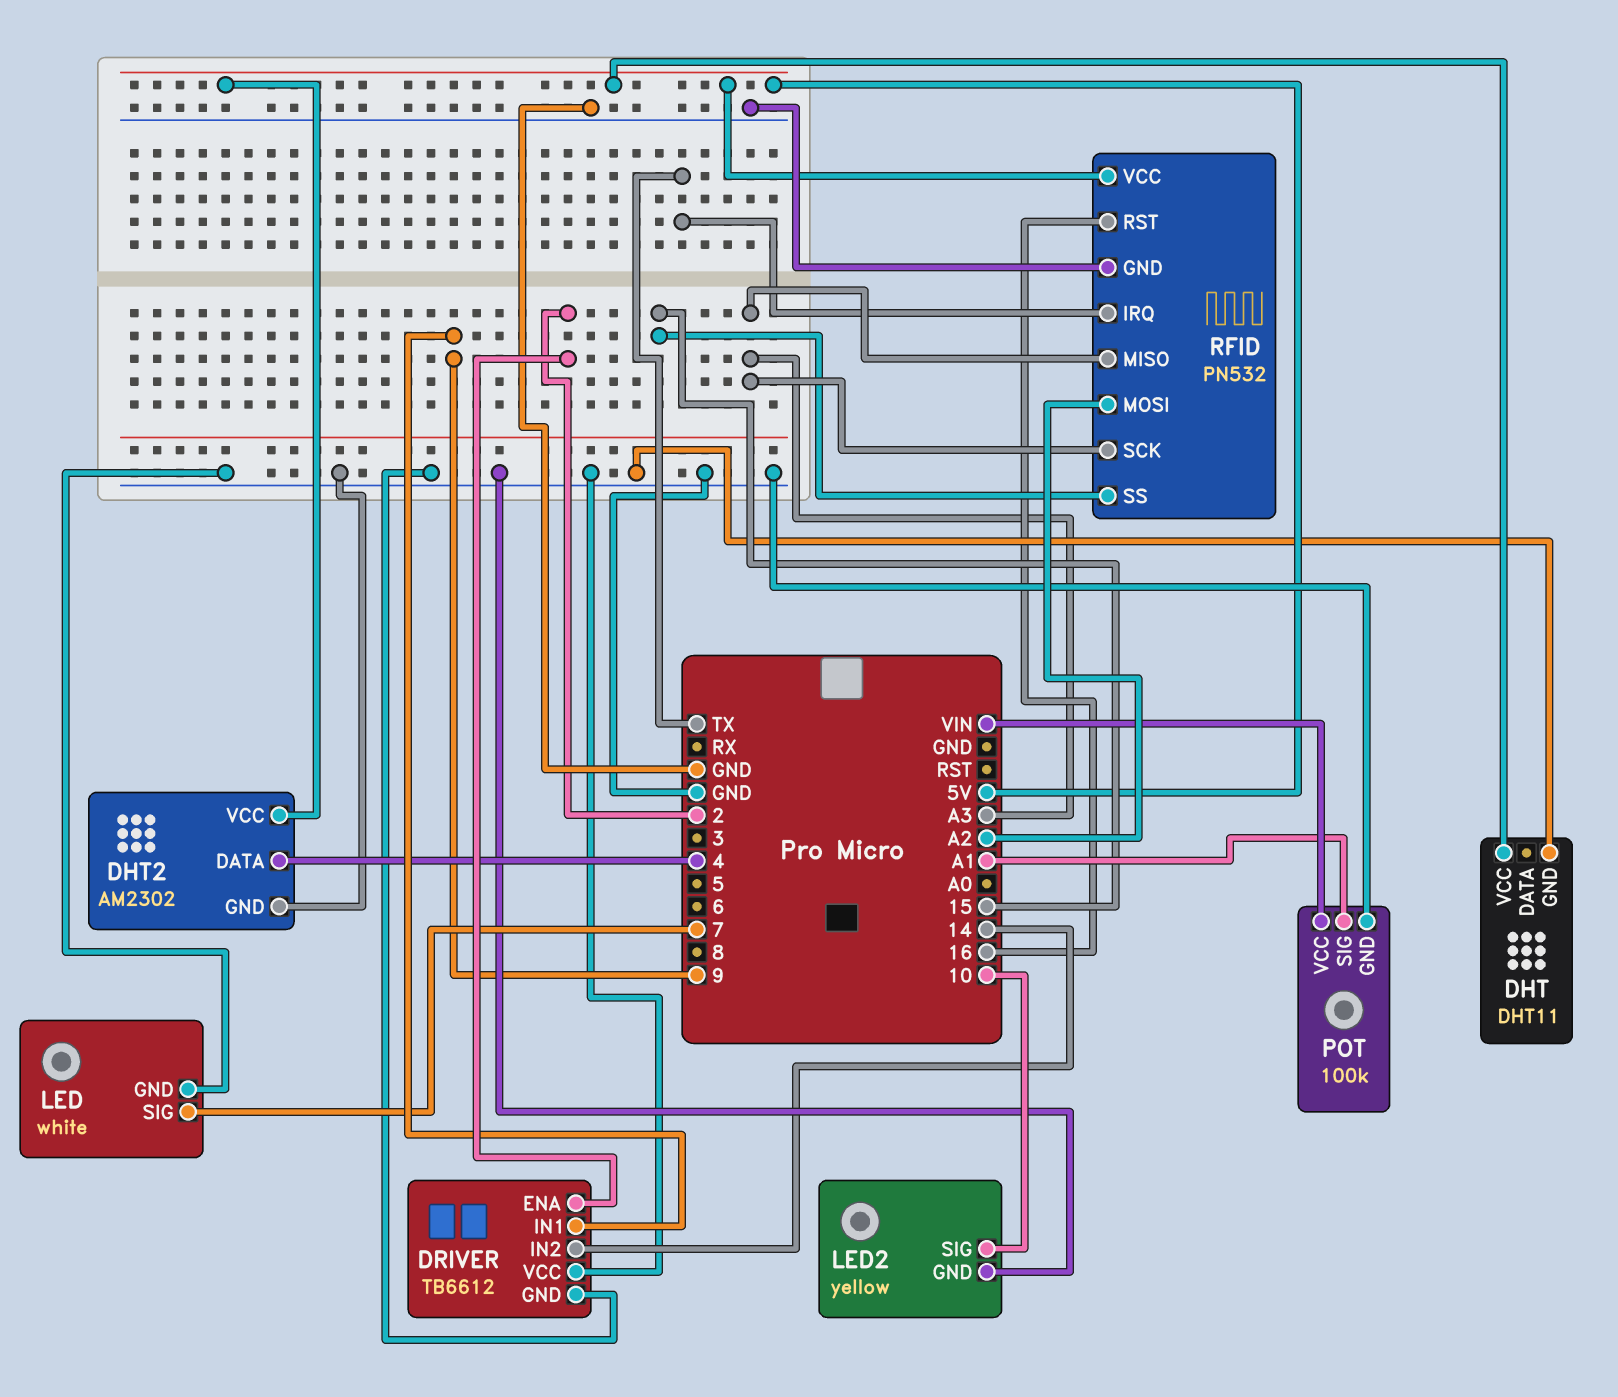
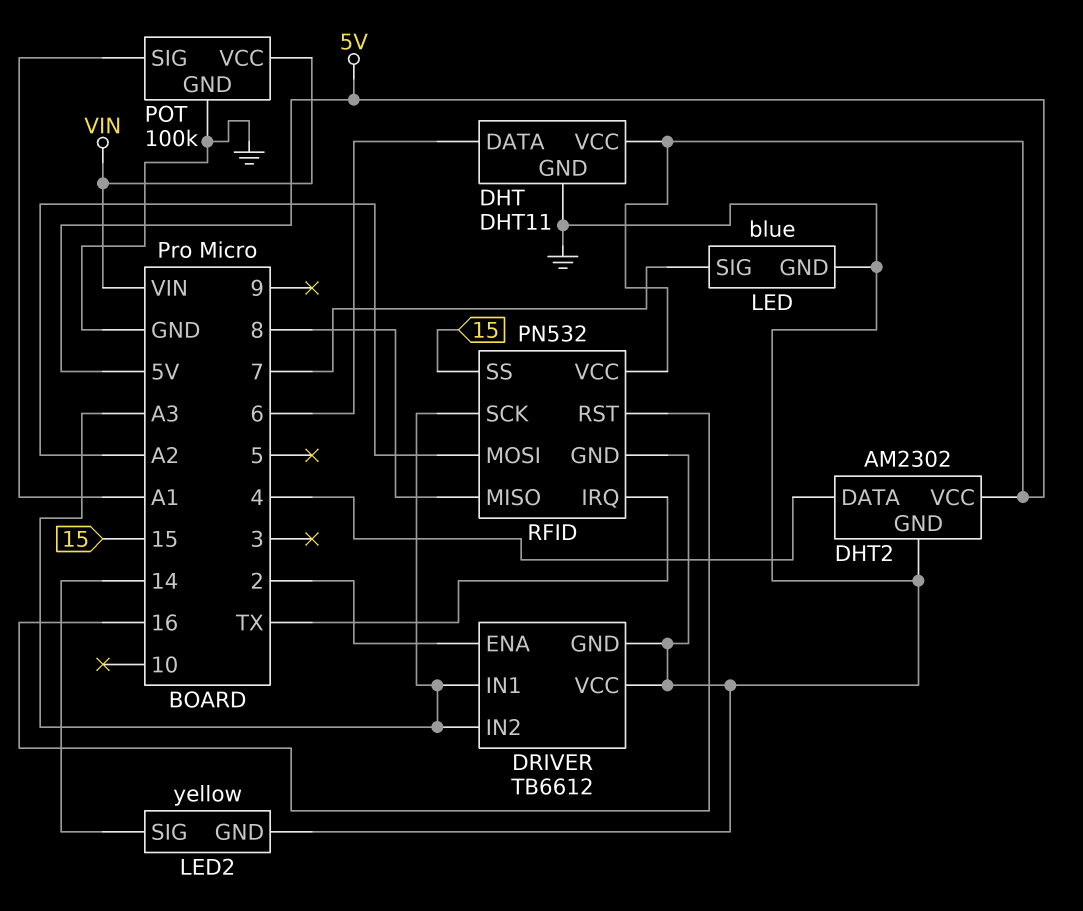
DHT pin DATA: none -> 6
DRIVER pin IN1: 9 -> A3
DRIVER pin IN2: 14 -> A3
LED: white -> blue
LED2 pin SIG: 10 -> 14
RFID pin MISO: A3 -> 8

